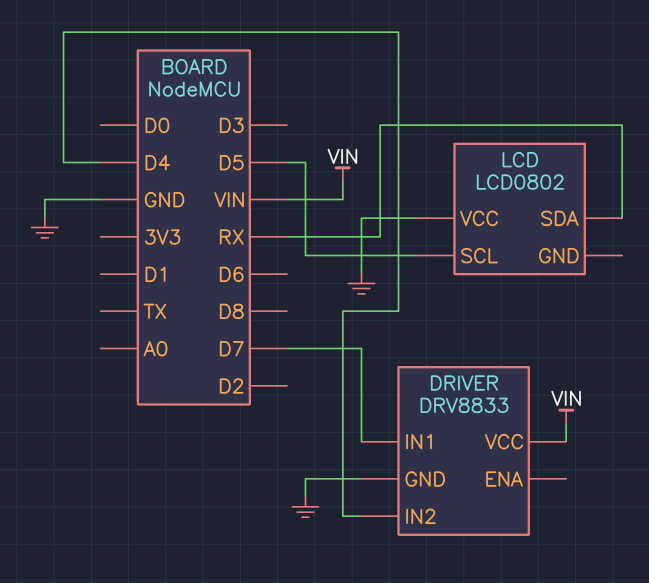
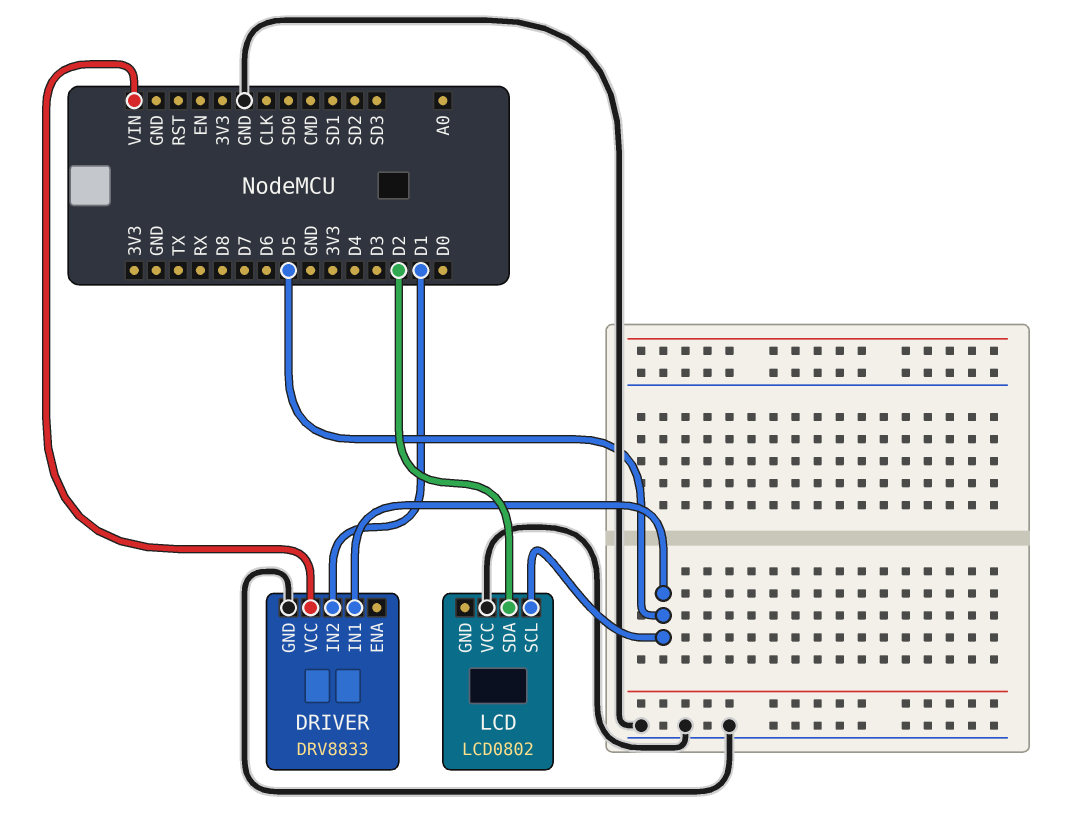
DRIVER pin IN1: D7 -> D5
DRIVER pin IN2: D4 -> D1
LCD pin SDA: RX -> D2

